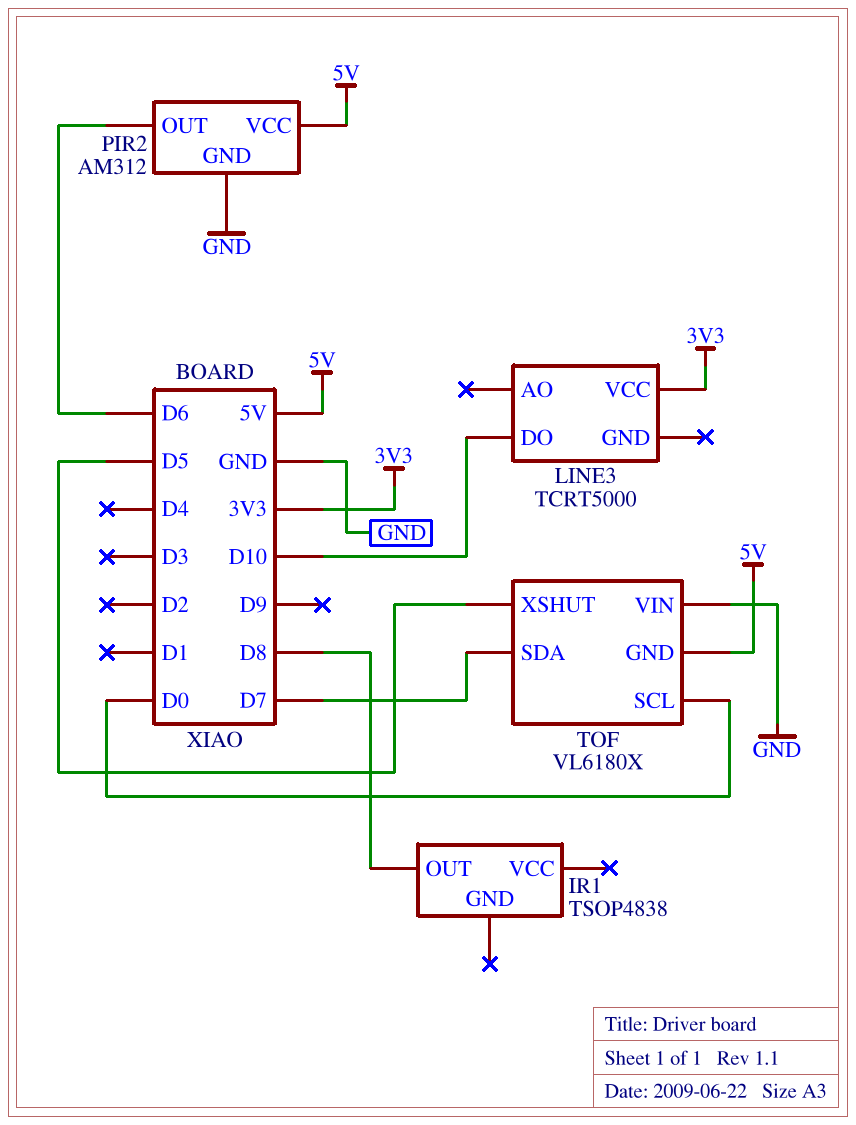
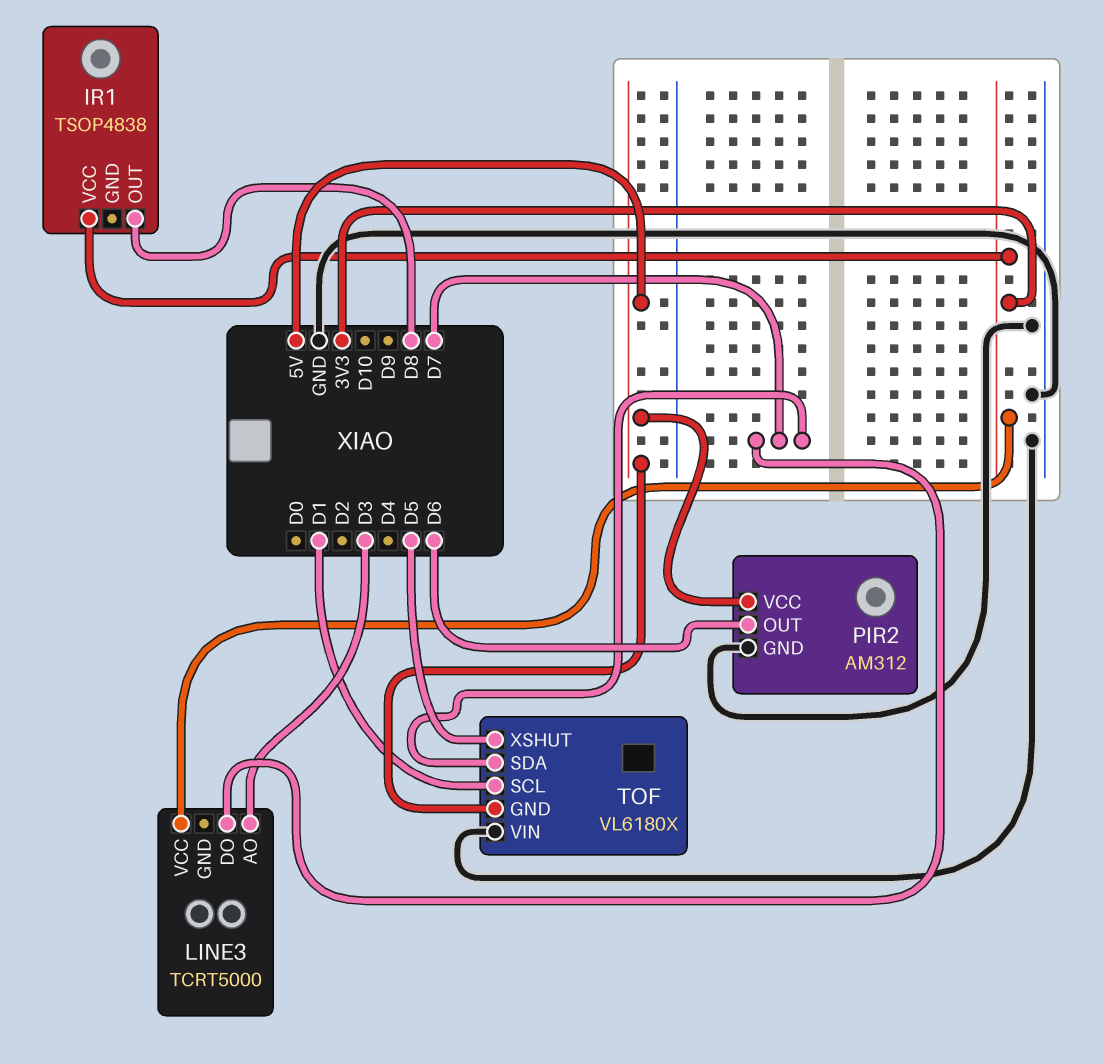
IR1 pin VCC: none -> 3V3
LINE3 pin AO: none -> D3
LINE3 pin DO: D10 -> D7
TOF pin SCL: D0 -> D1

